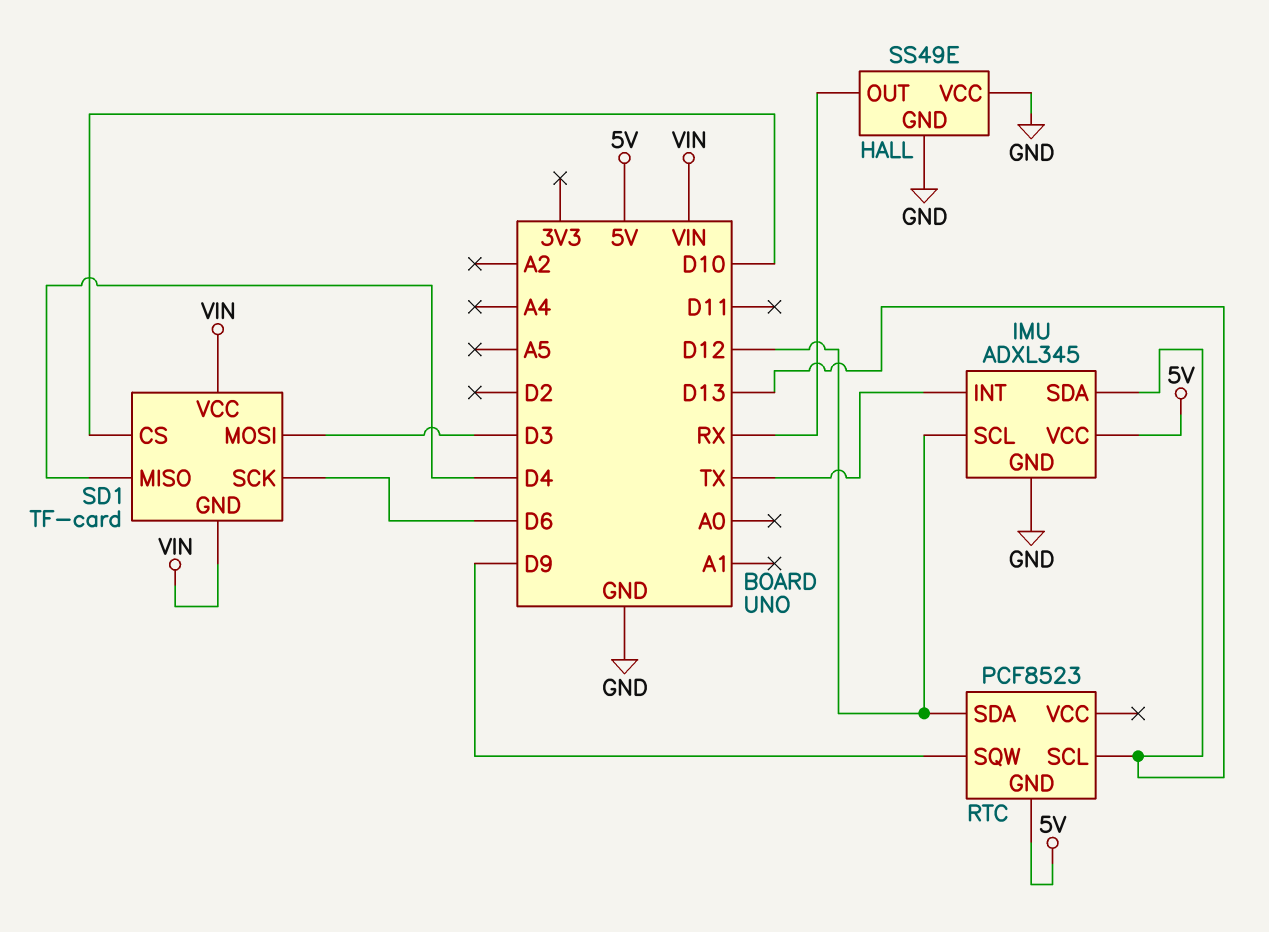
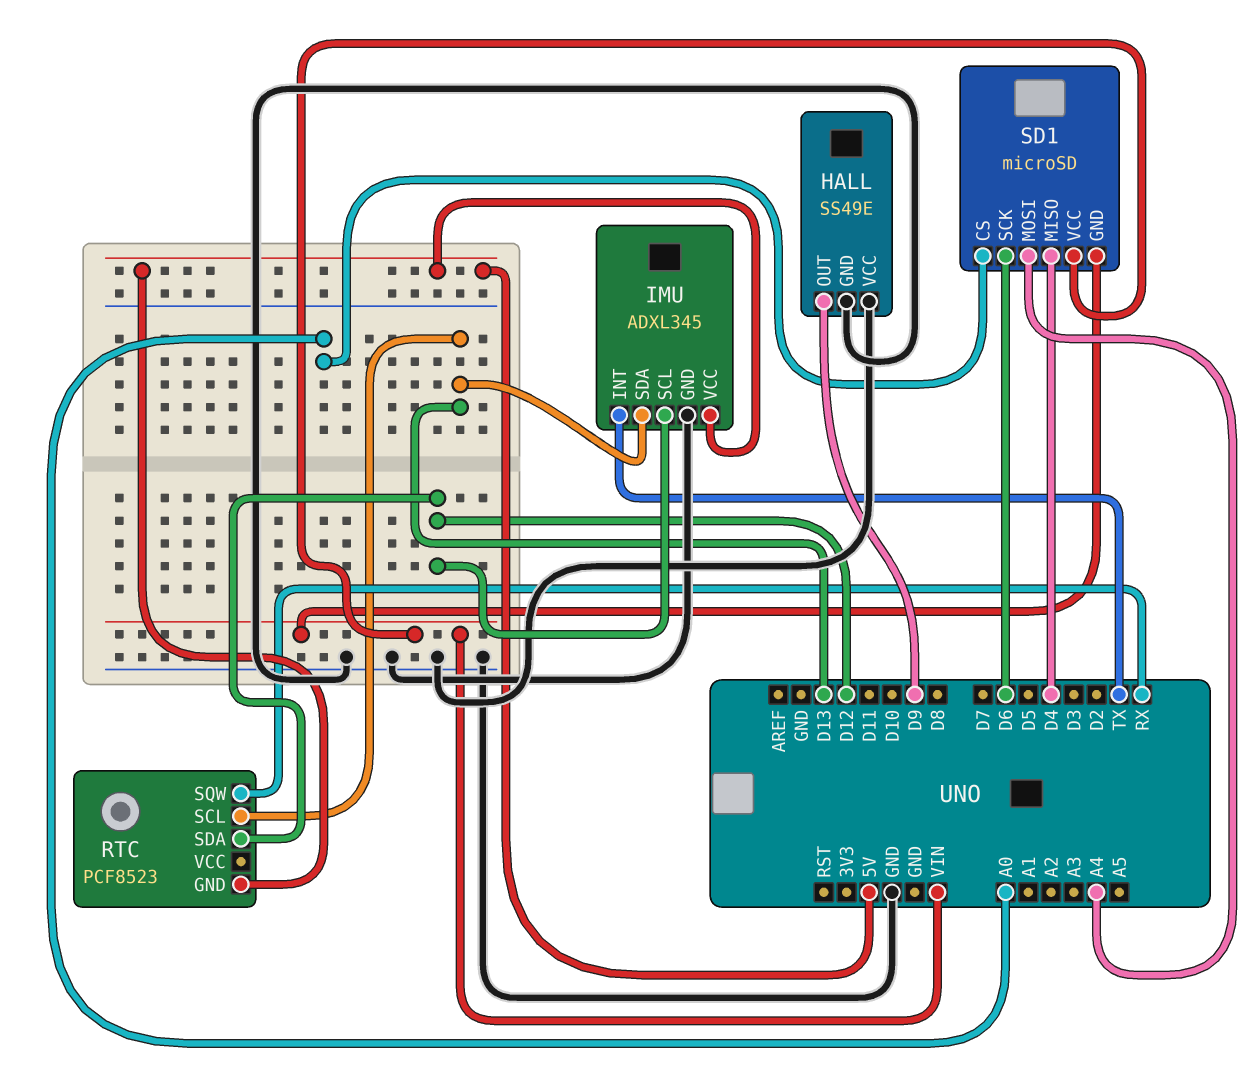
HALL pin OUT: RX -> D9
RTC pin SQW: D9 -> RX
SD1: TF-card -> microSD
SD1 pin CS: D10 -> A0
SD1 pin MOSI: D3 -> A4

